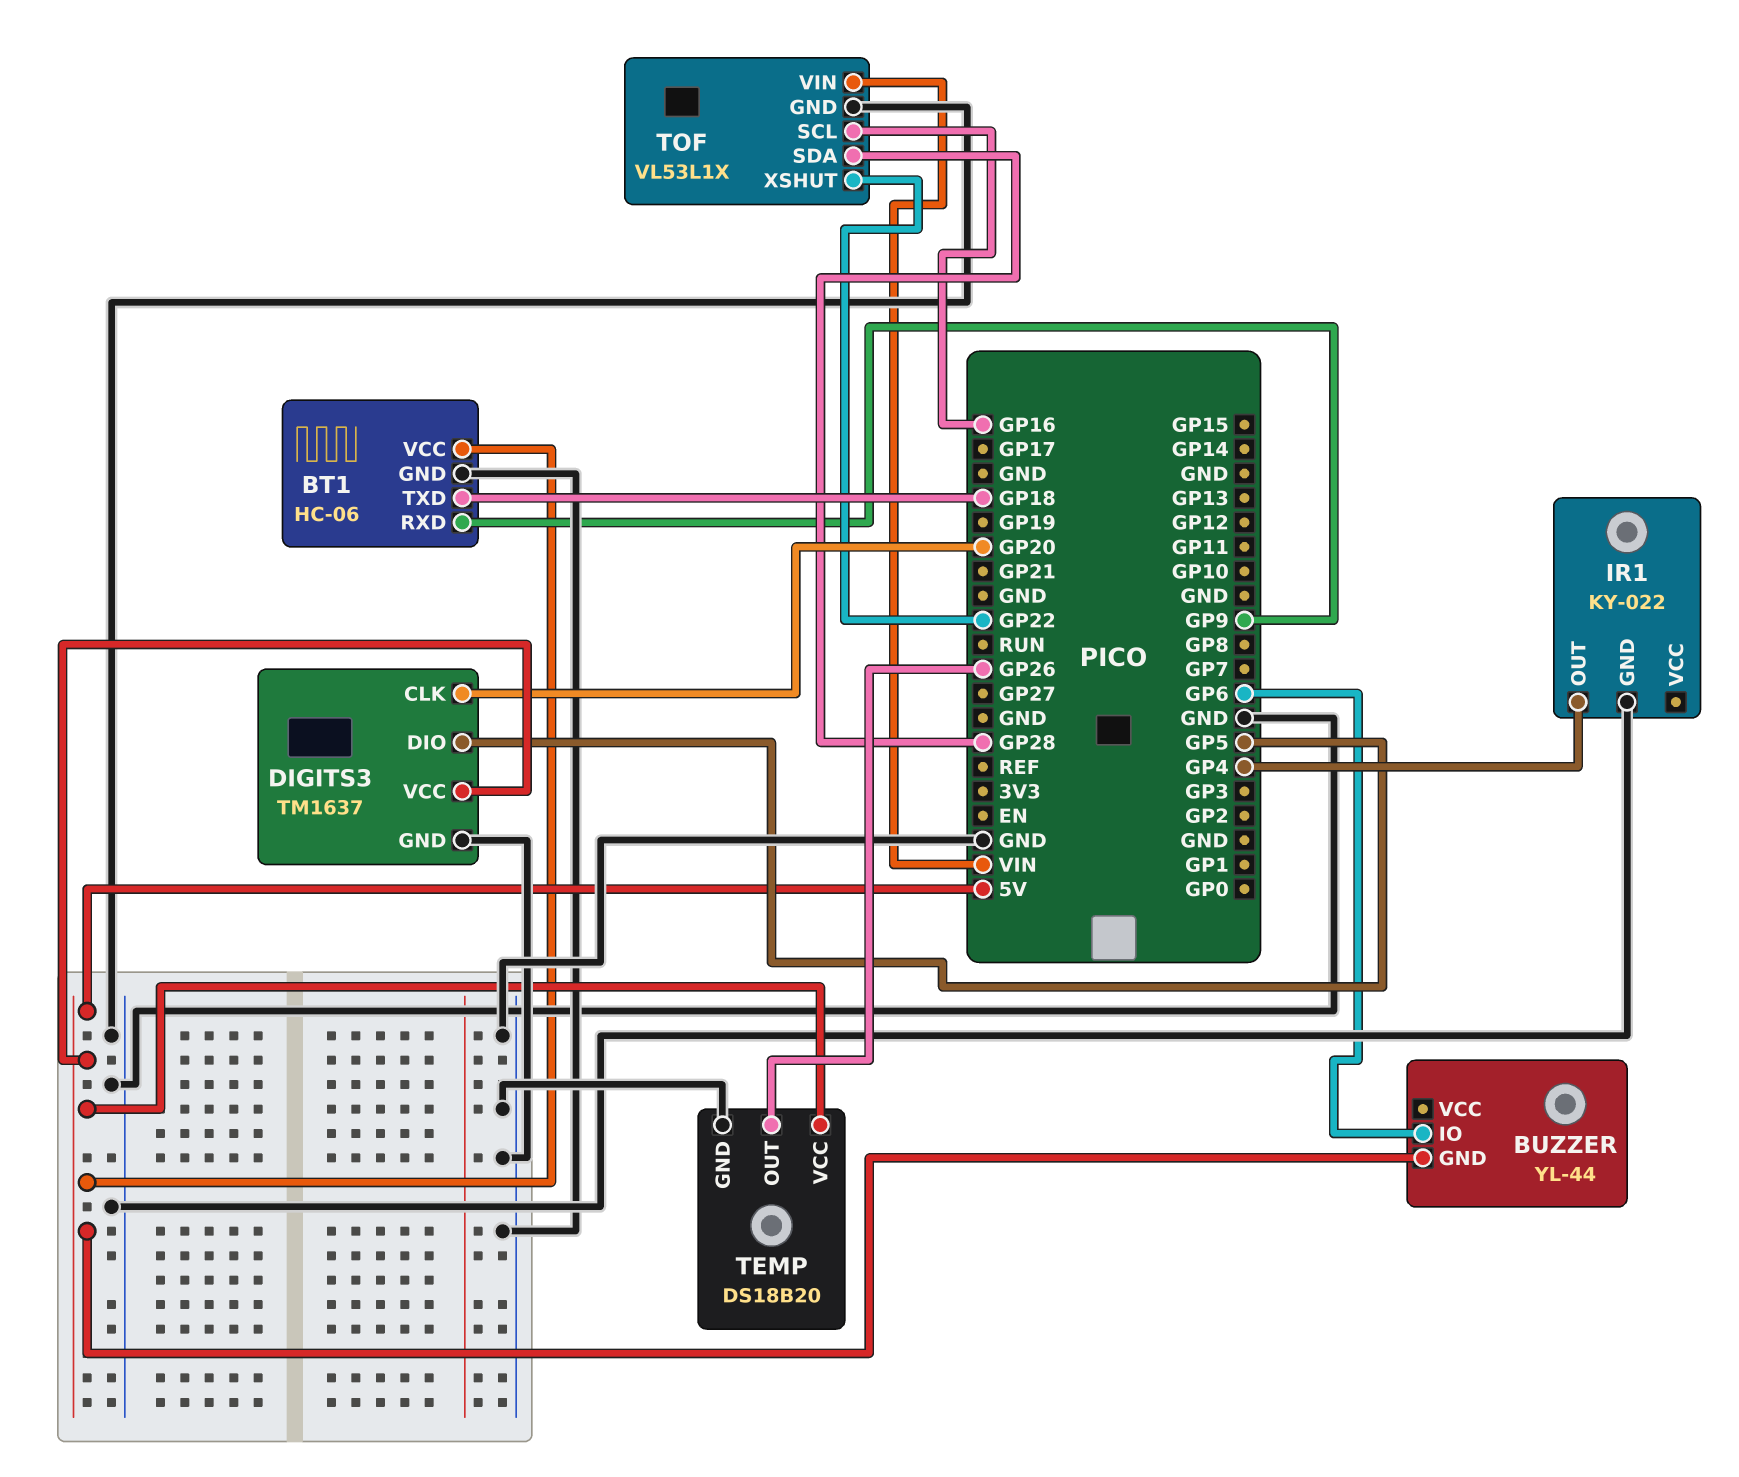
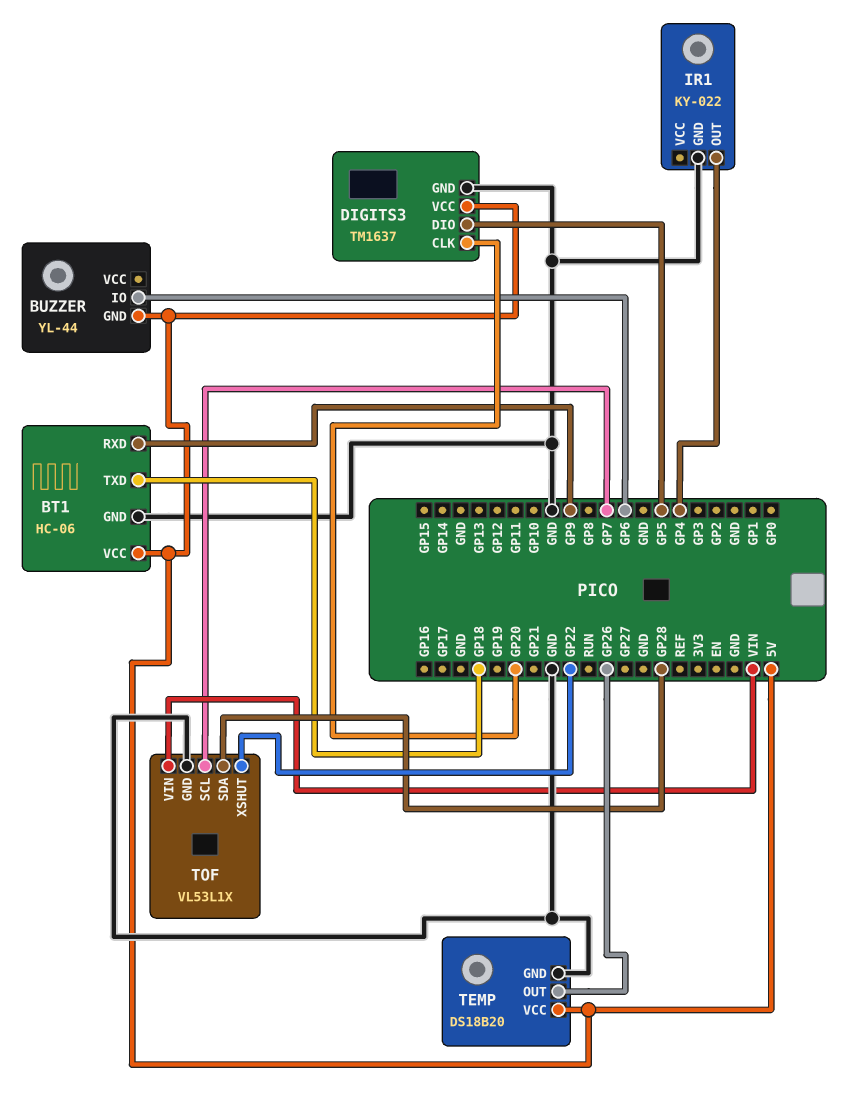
TOF pin SCL: GP16 -> GP7

